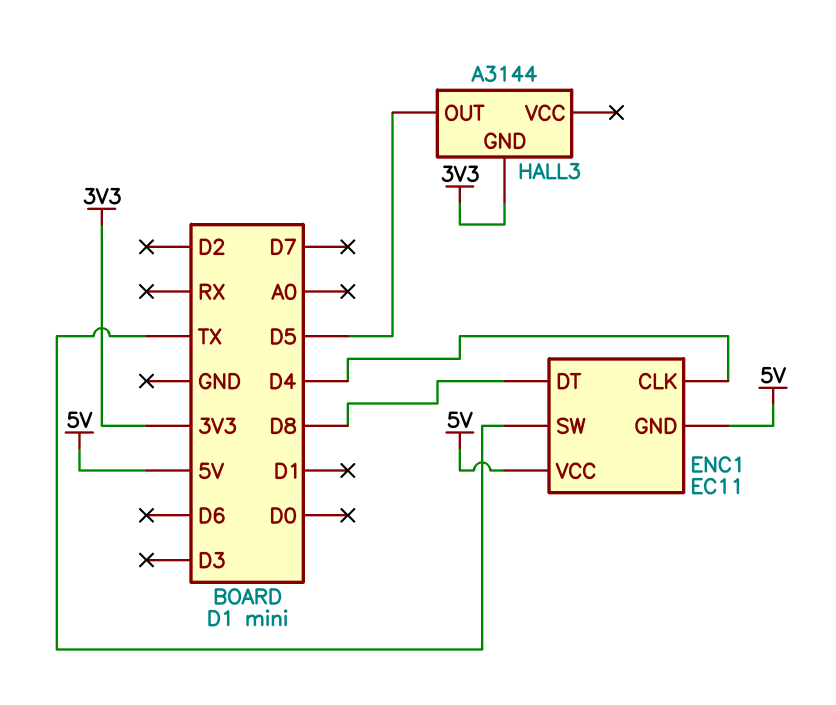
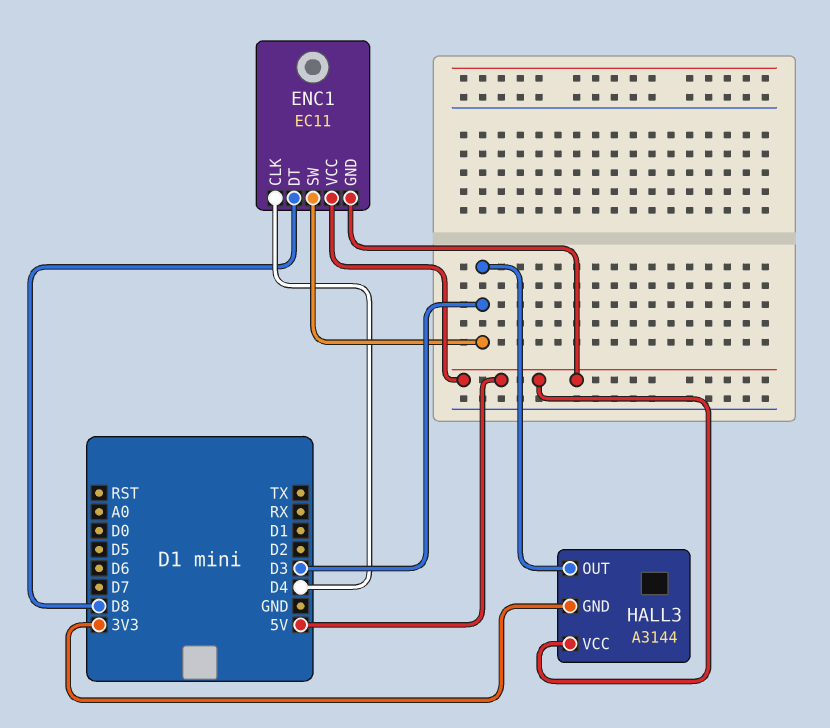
ENC1 pin SW: TX -> D3
HALL3 pin OUT: D5 -> D3
HALL3 pin VCC: none -> 5V

